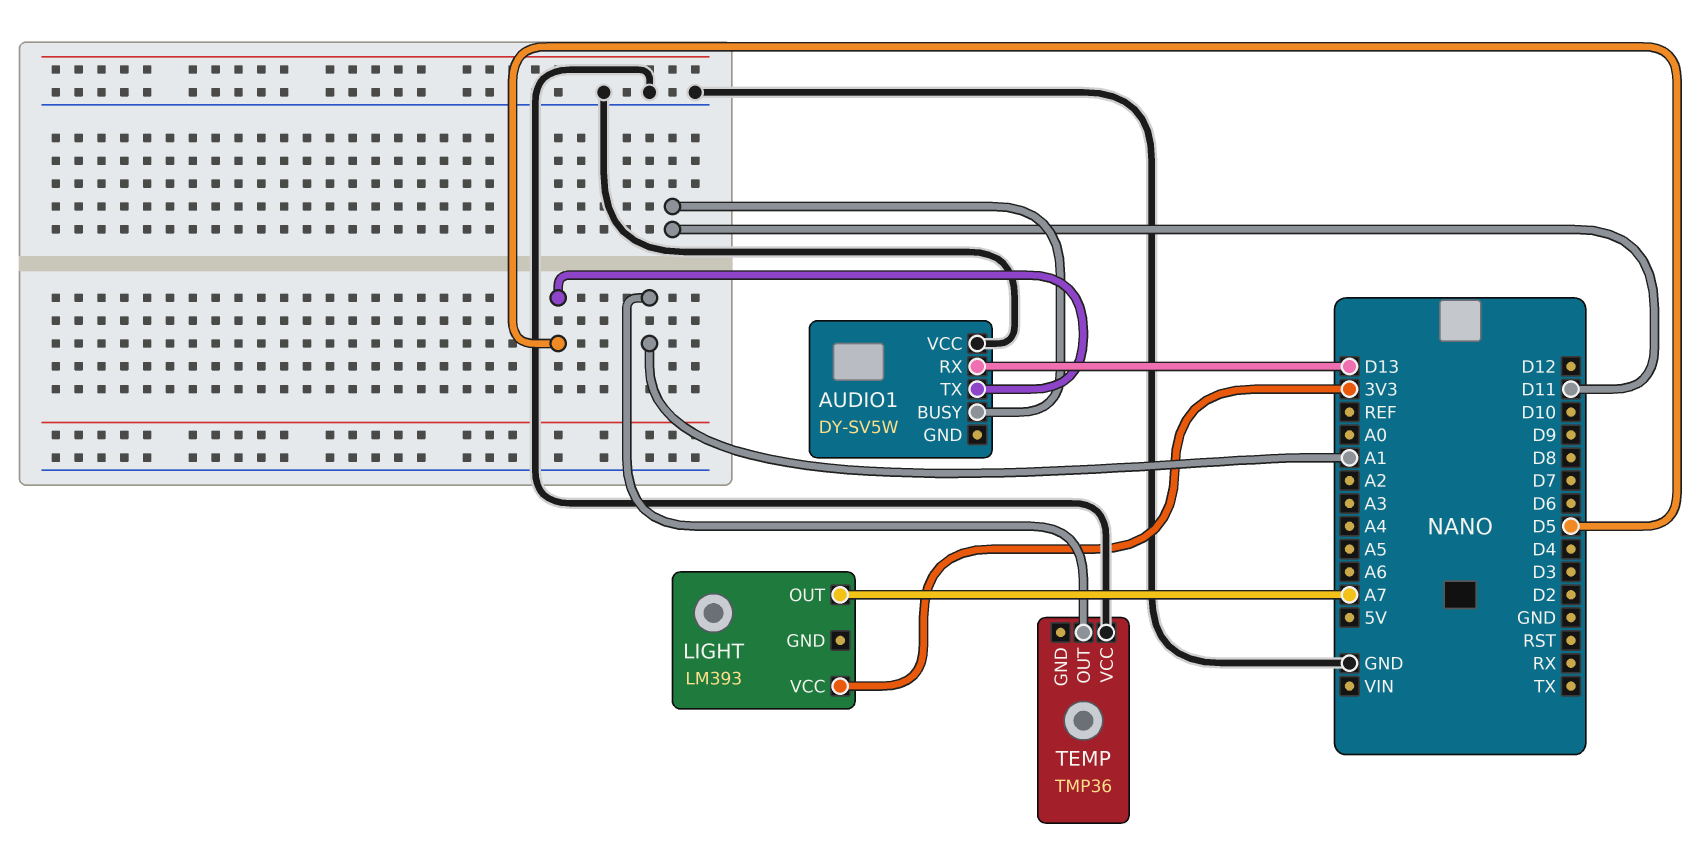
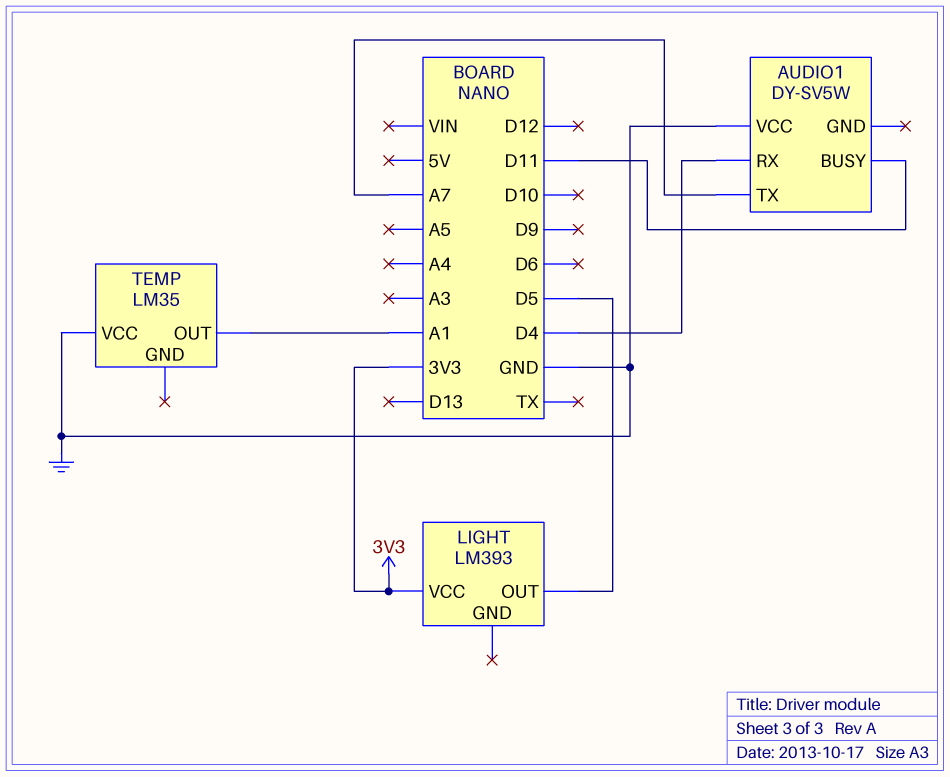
AUDIO1 pin RX: D13 -> D4
AUDIO1 pin TX: D5 -> A7
LIGHT pin OUT: A7 -> D5
TEMP: TMP36 -> LM35

